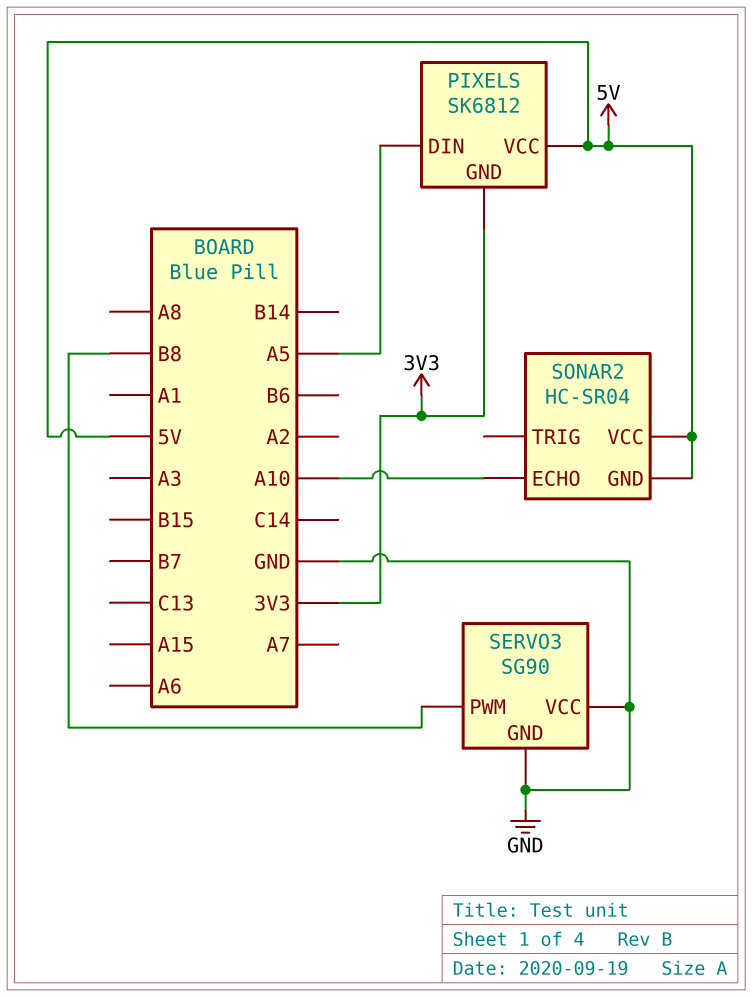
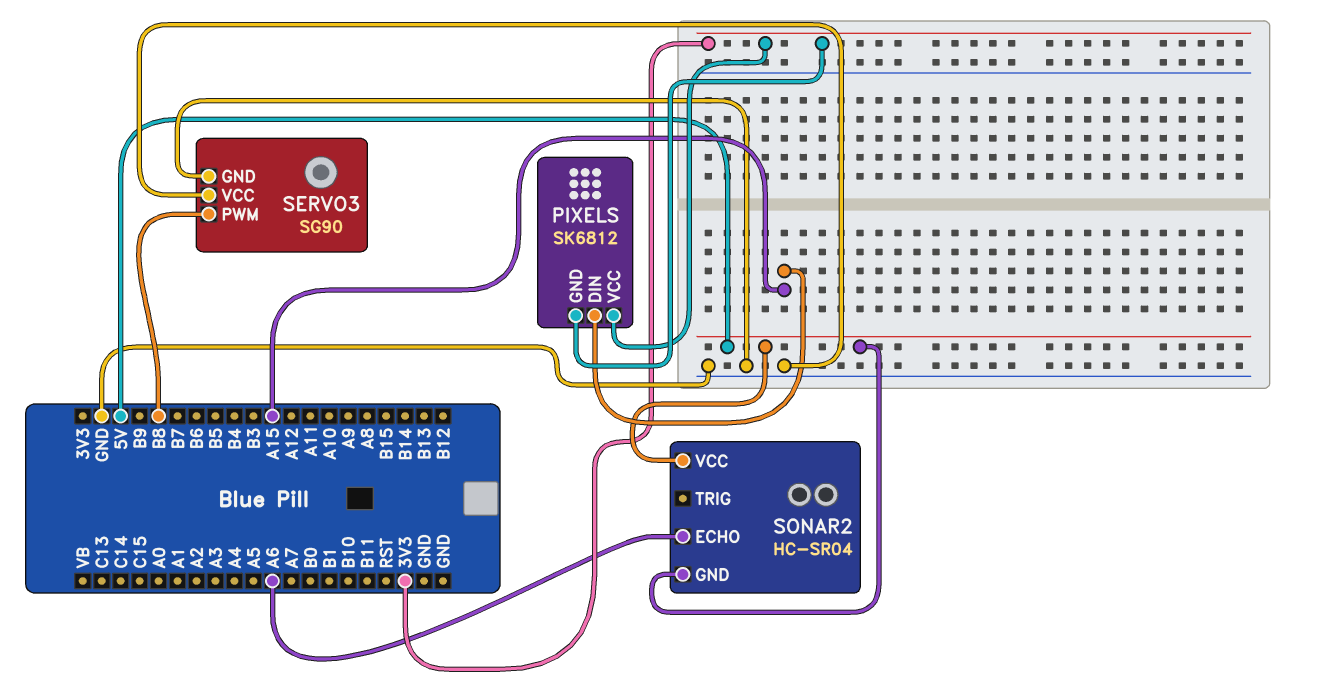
PIXELS pin DIN: A5 -> A15
PIXELS pin VCC: 5V -> 3V3
SONAR2 pin ECHO: A10 -> A6

